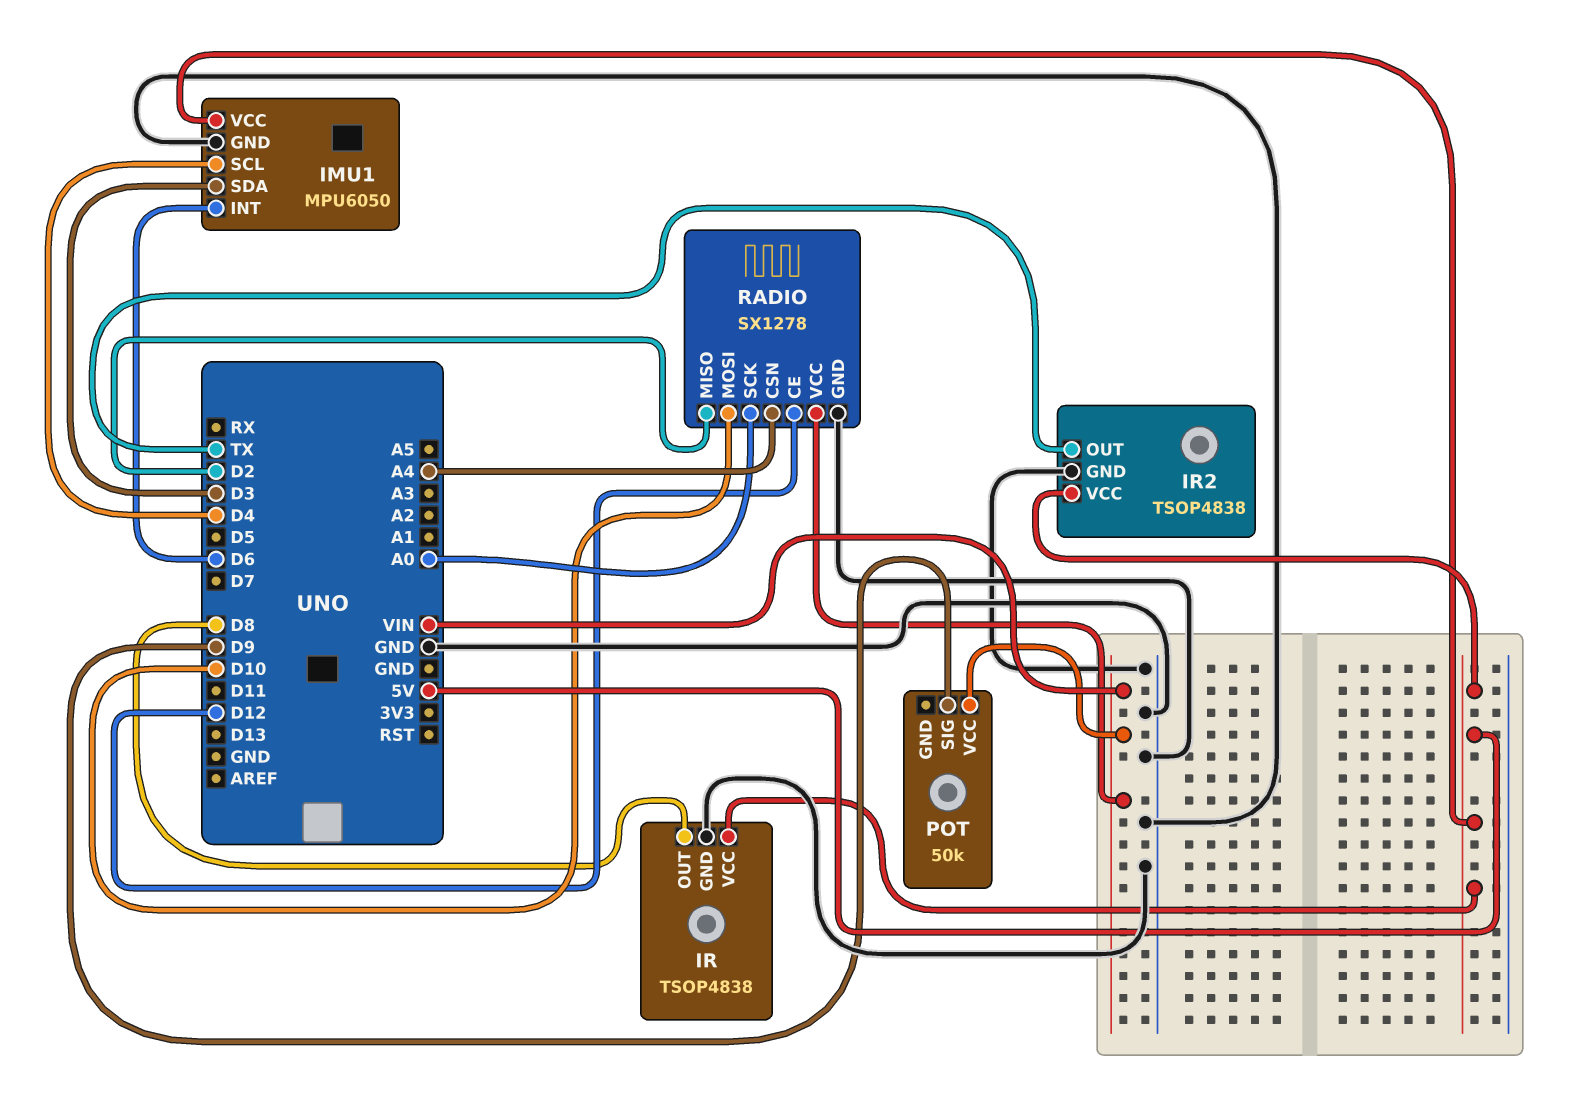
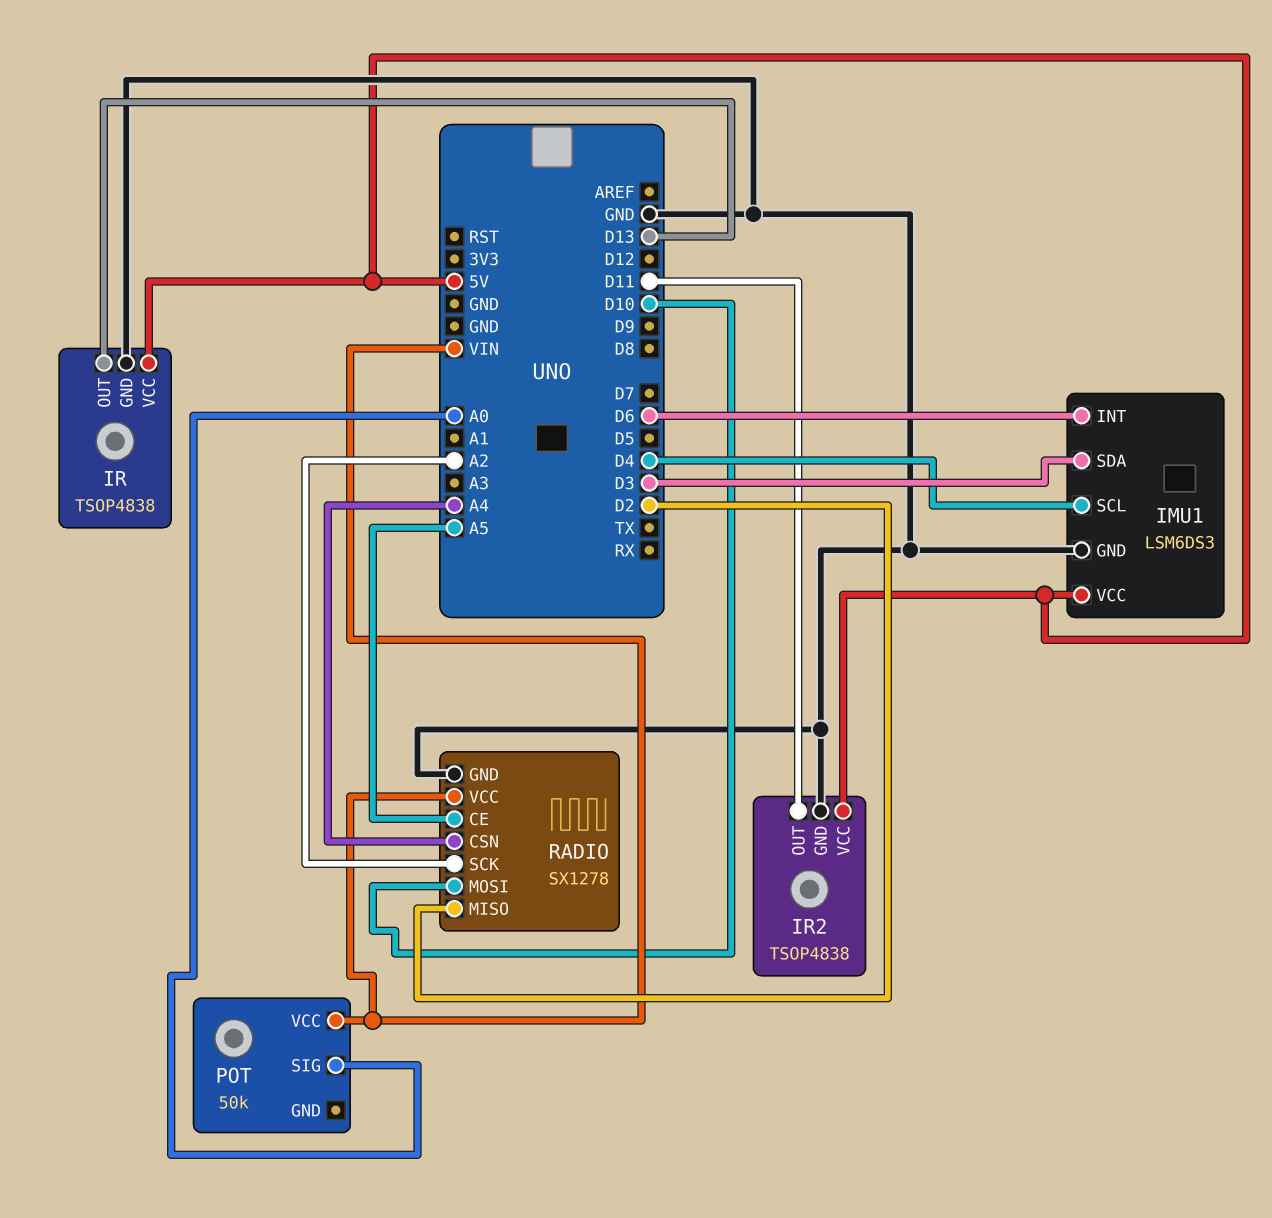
IMU1: MPU6050 -> LSM6DS3
IR pin OUT: D8 -> D13
IR2 pin OUT: TX -> D11
POT pin SIG: D9 -> A0
RADIO pin CE: D12 -> A5
RADIO pin SCK: A0 -> A2

